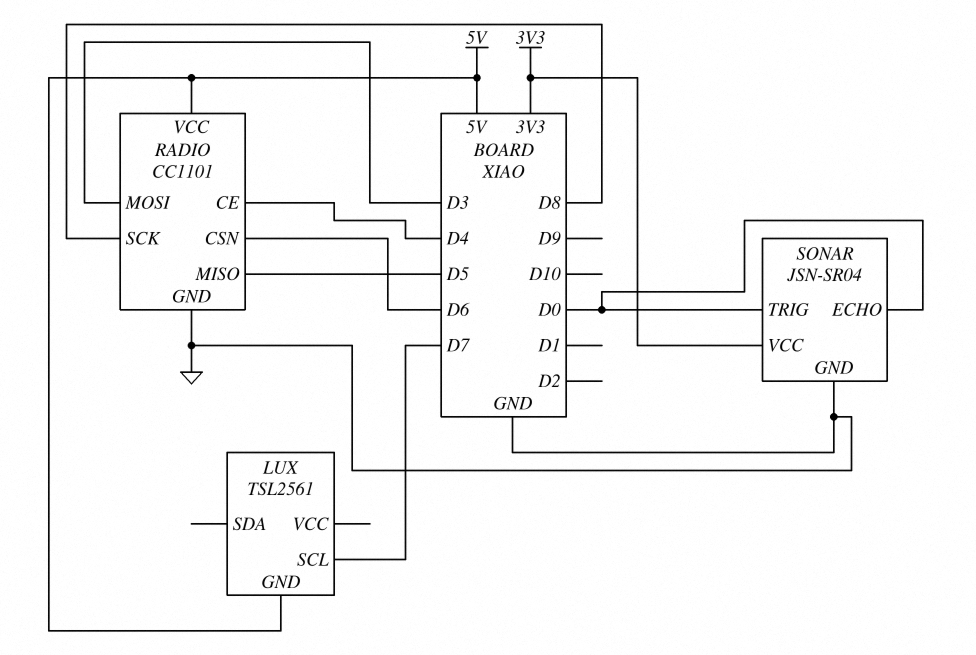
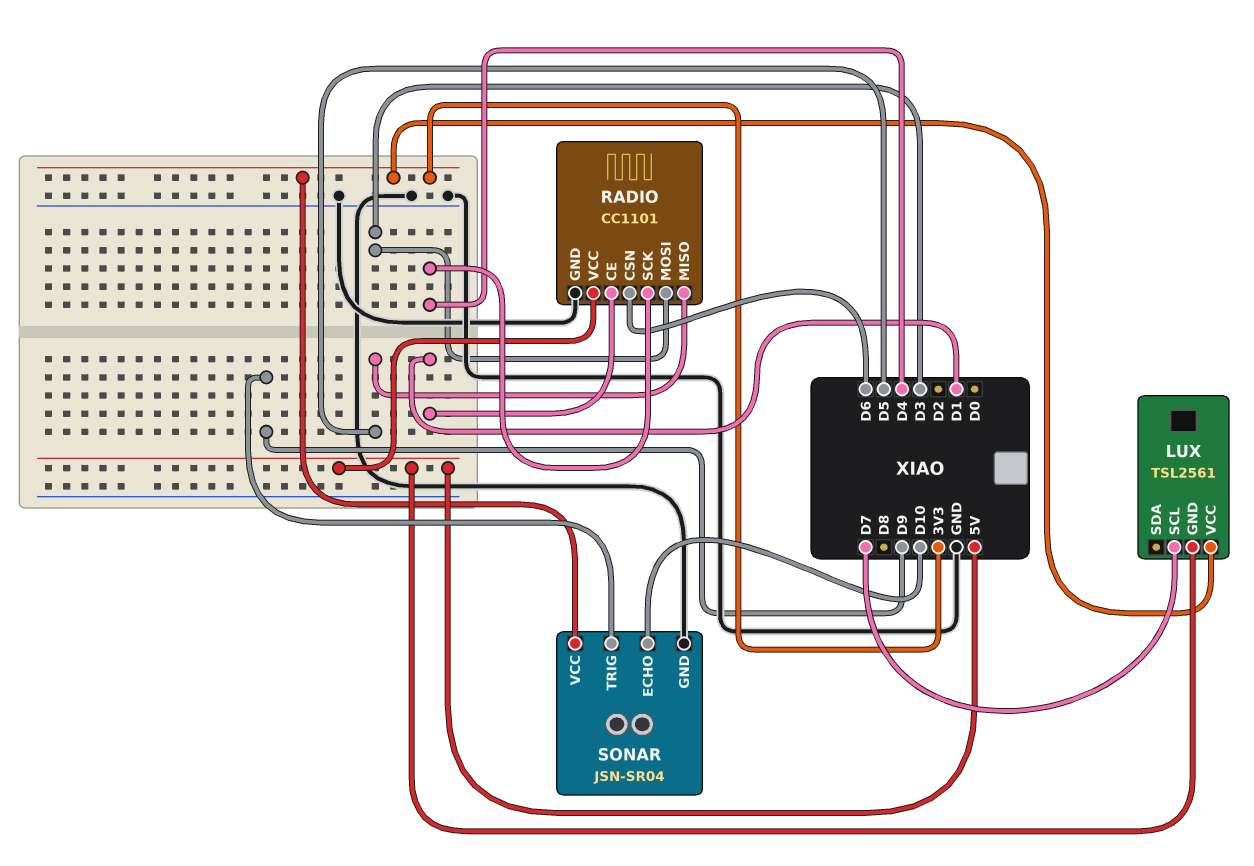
LUX pin VCC: none -> 3V3
RADIO pin CE: D4 -> D1
RADIO pin SCK: D8 -> D4
SONAR pin ECHO: D0 -> D10
SONAR pin TRIG: D0 -> D9

